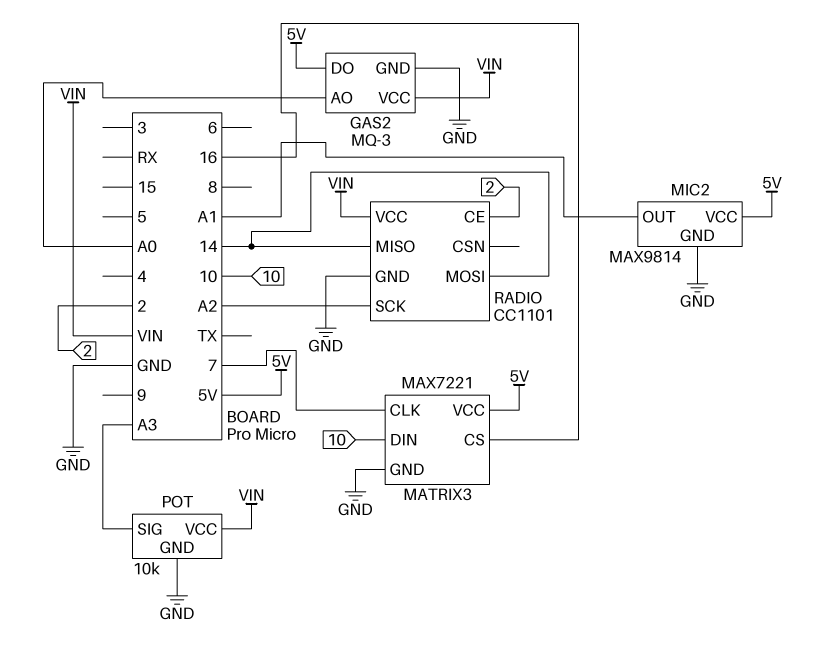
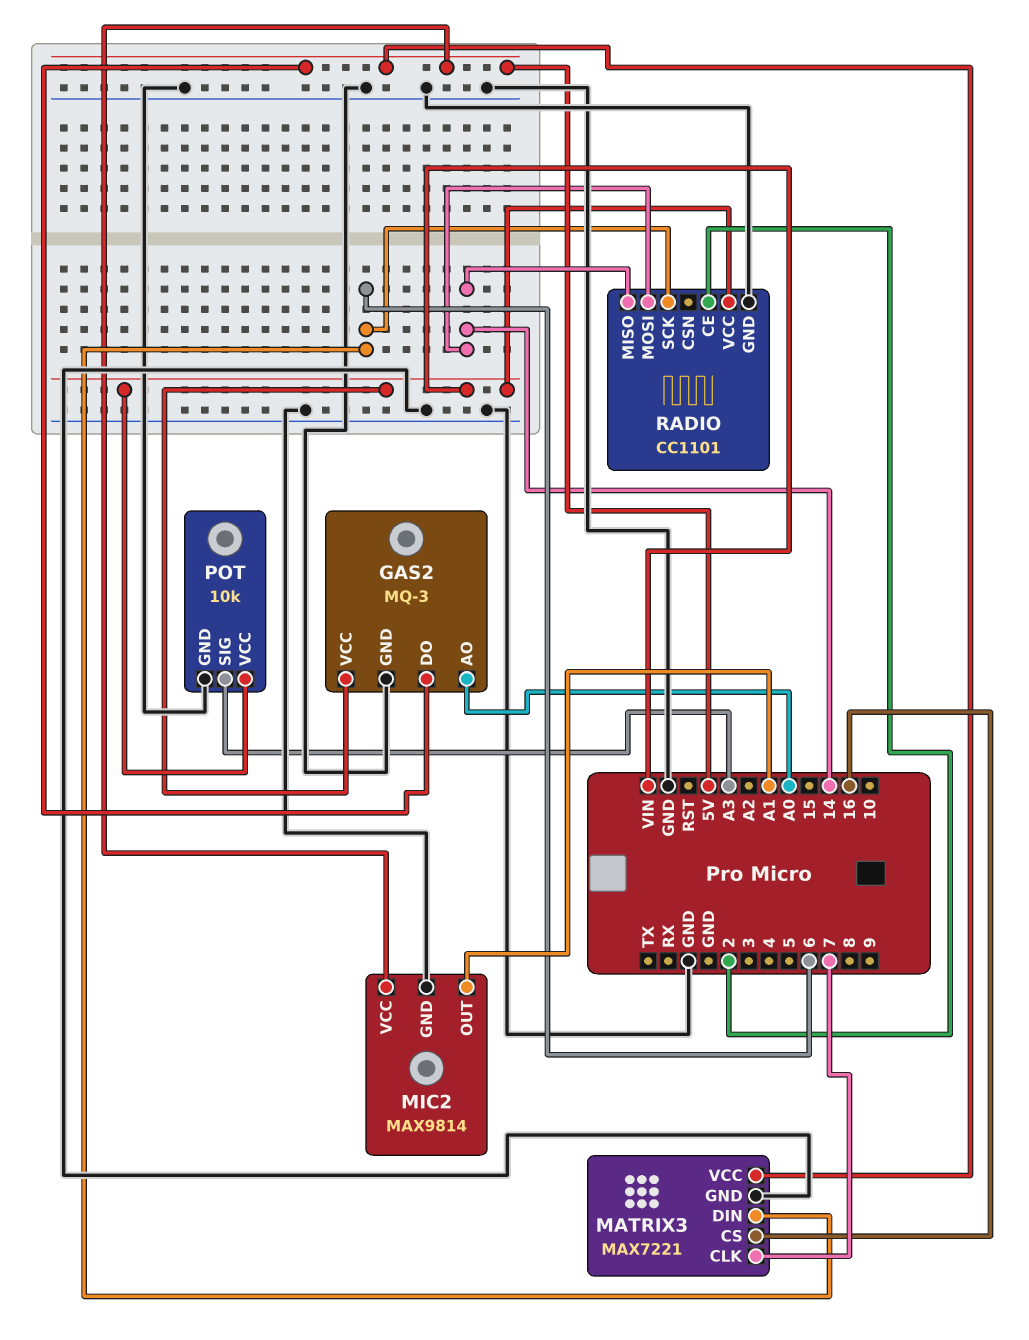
MATRIX3 pin DIN: 10 -> 6
RADIO pin SCK: A2 -> 6

